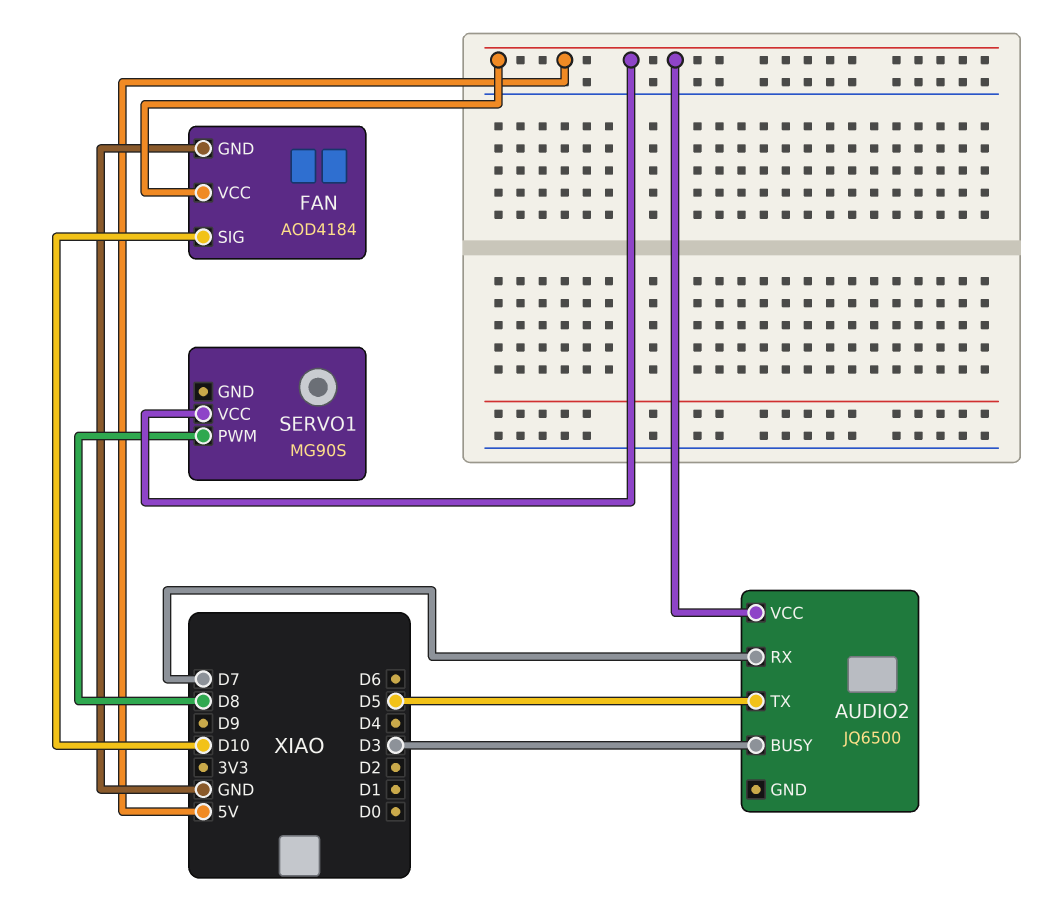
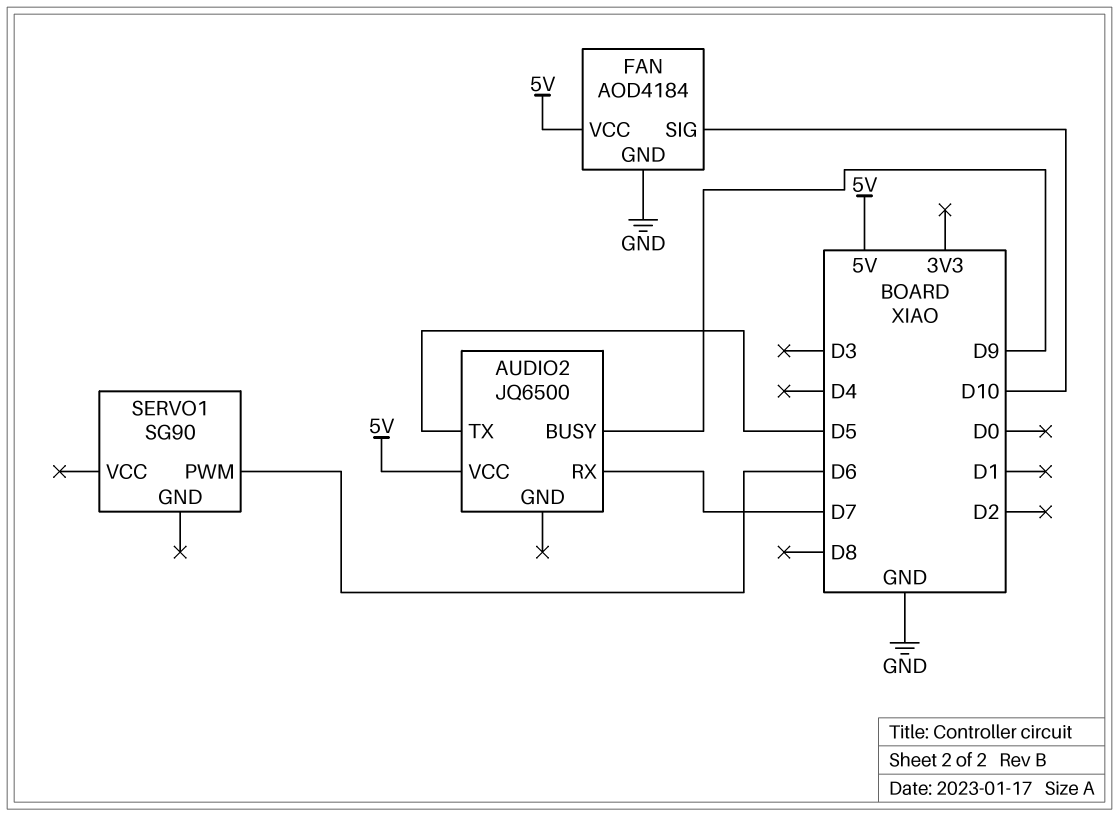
AUDIO2 pin BUSY: D3 -> D9
SERVO1: MG90S -> SG90
SERVO1 pin PWM: D8 -> D6
SERVO1 pin VCC: 5V -> none

